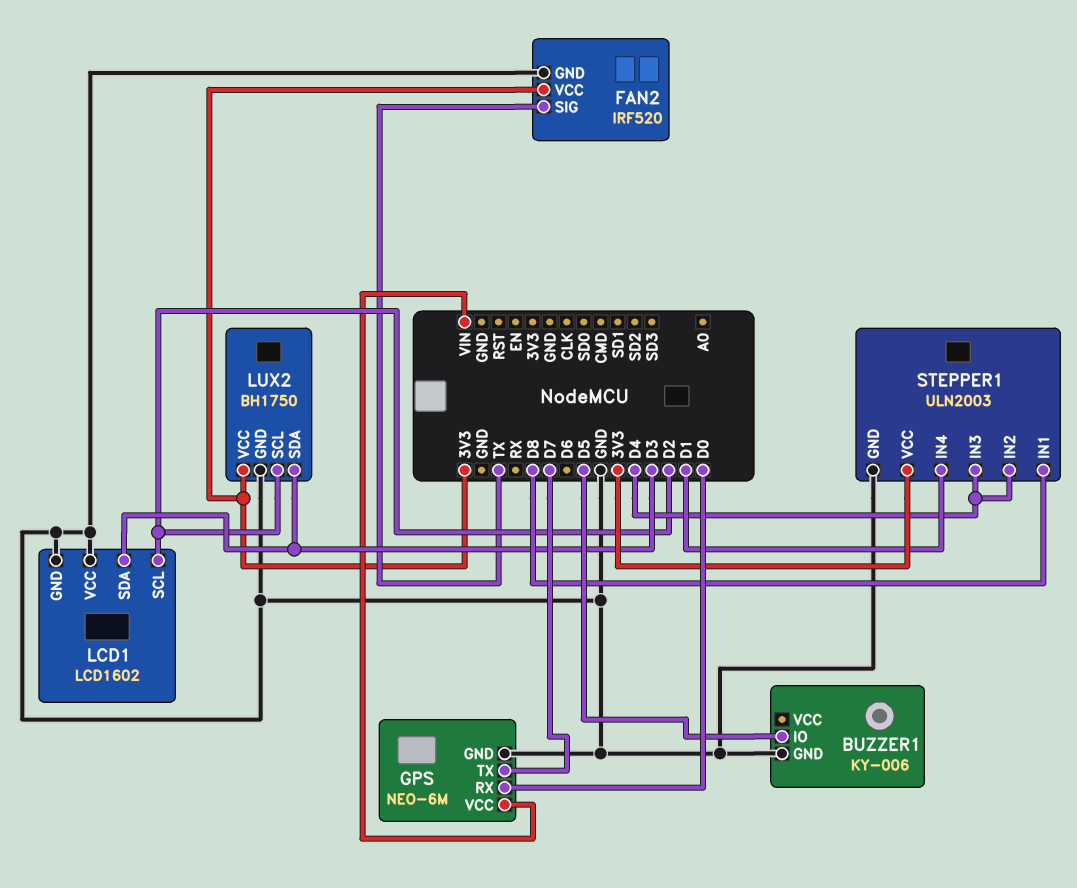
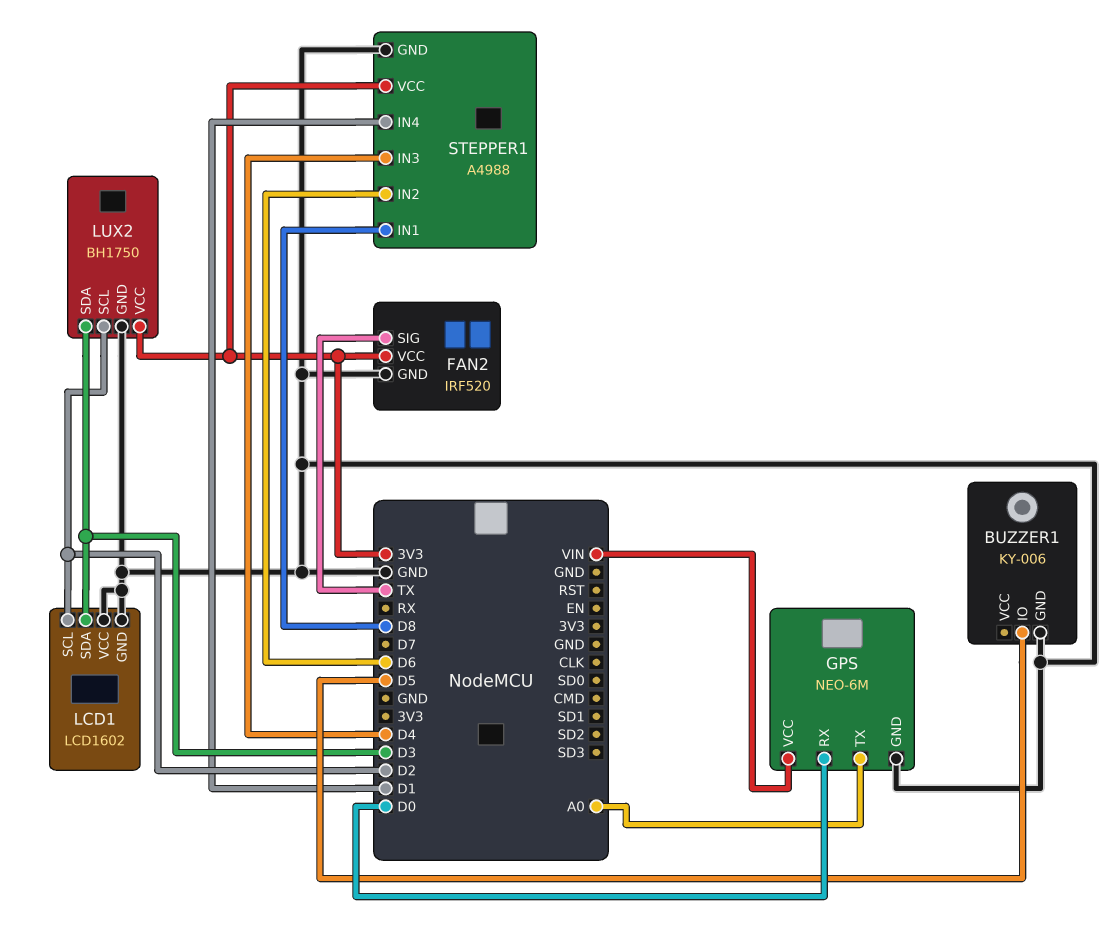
GPS pin TX: D7 -> A0
STEPPER1: ULN2003 -> A4988
STEPPER1 pin IN2: D4 -> D6

